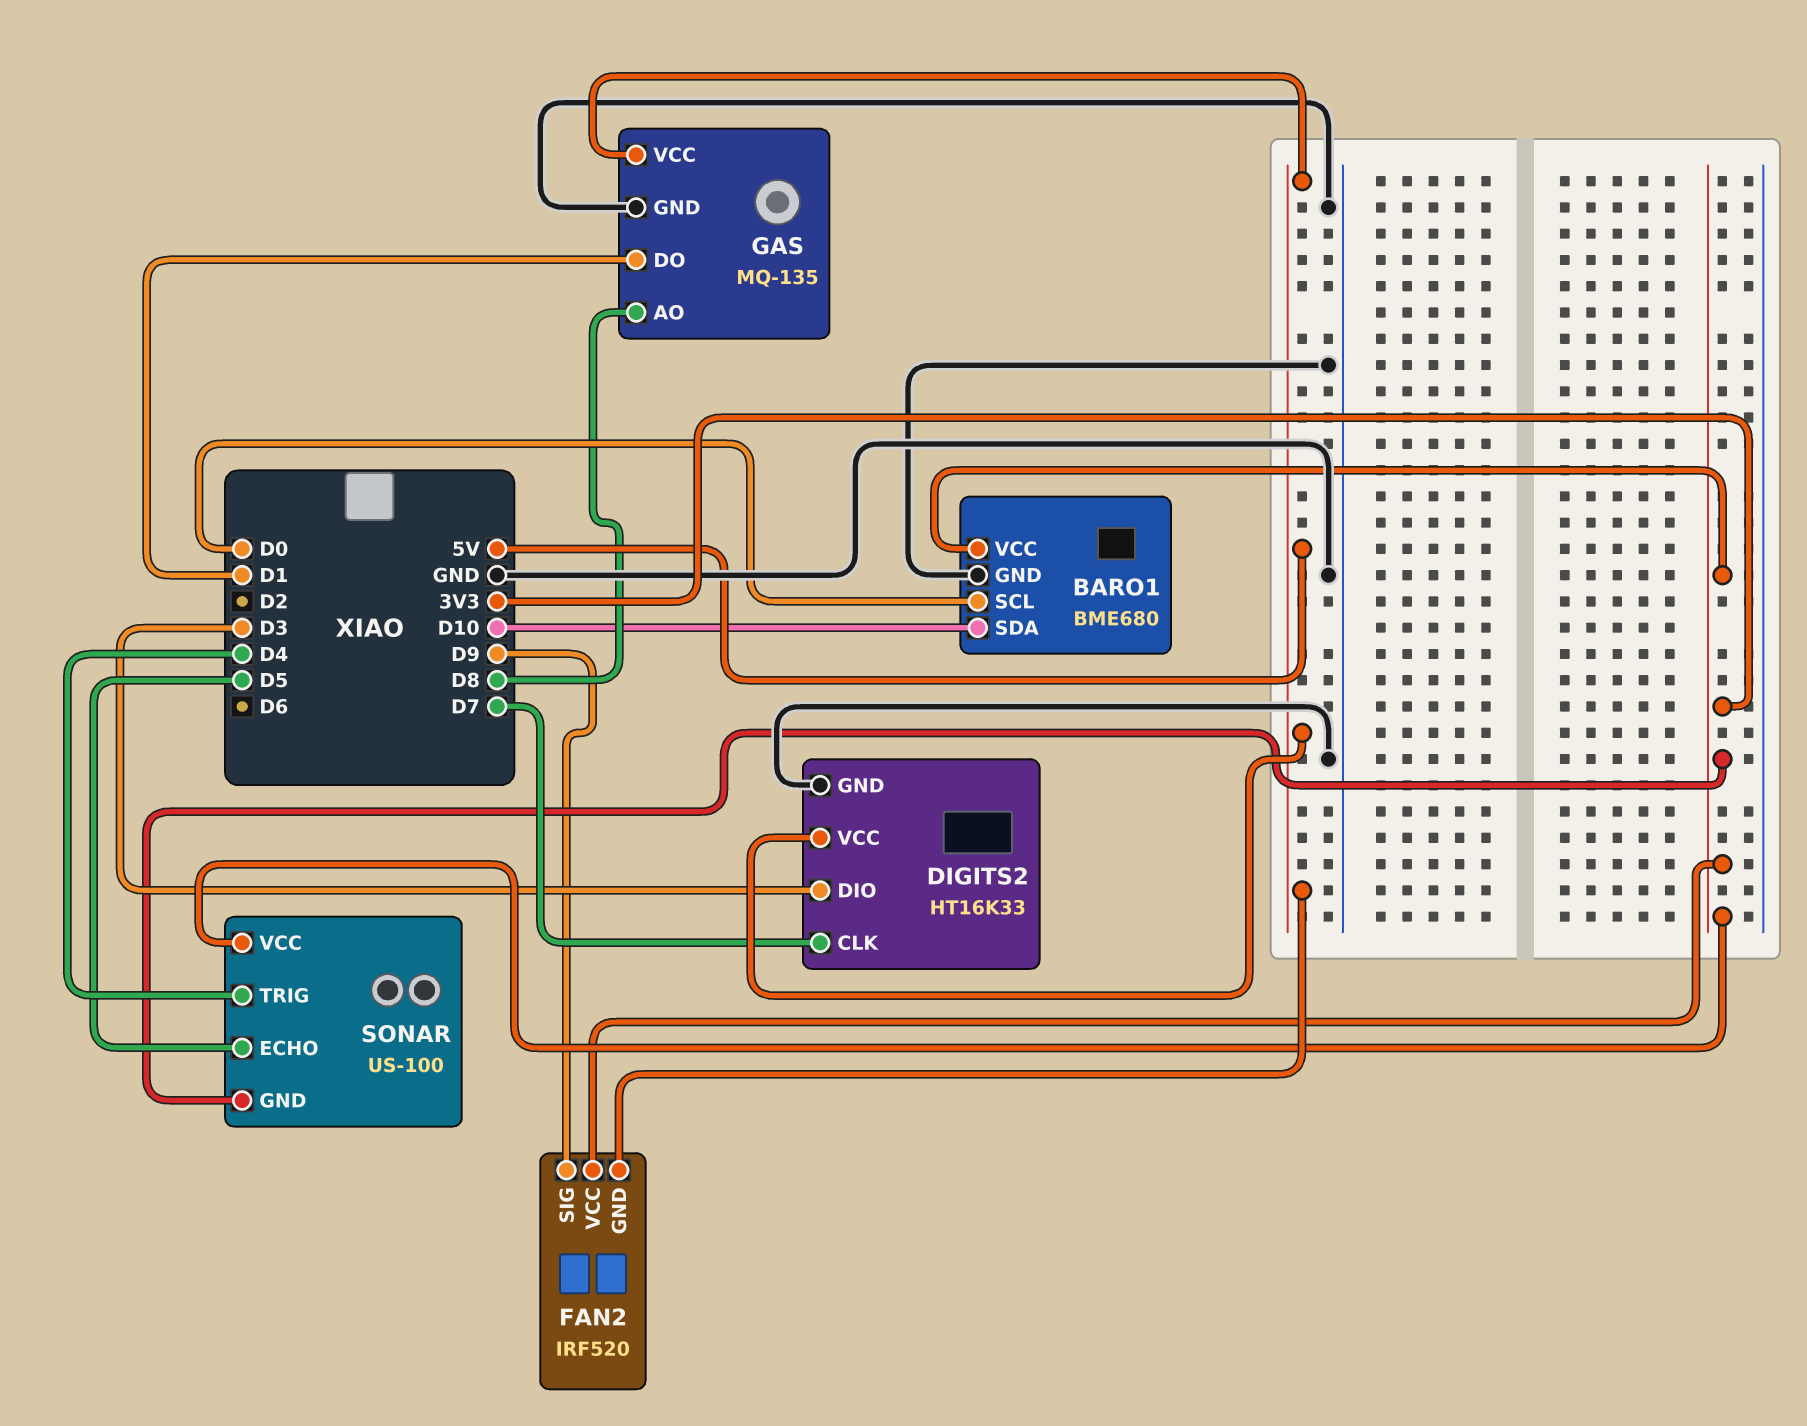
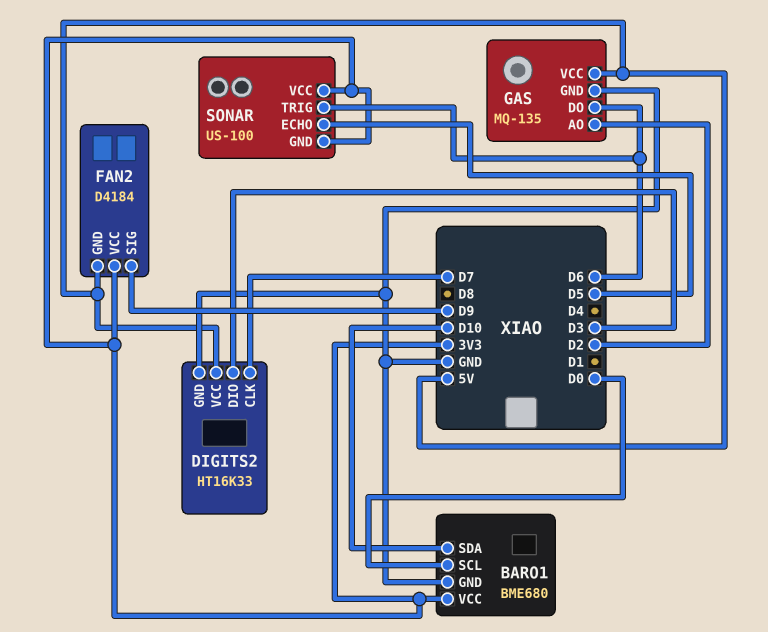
FAN2: IRF520 -> D4184
GAS pin AO: D8 -> D2
GAS pin DO: D1 -> D6
SONAR pin TRIG: D4 -> D6

